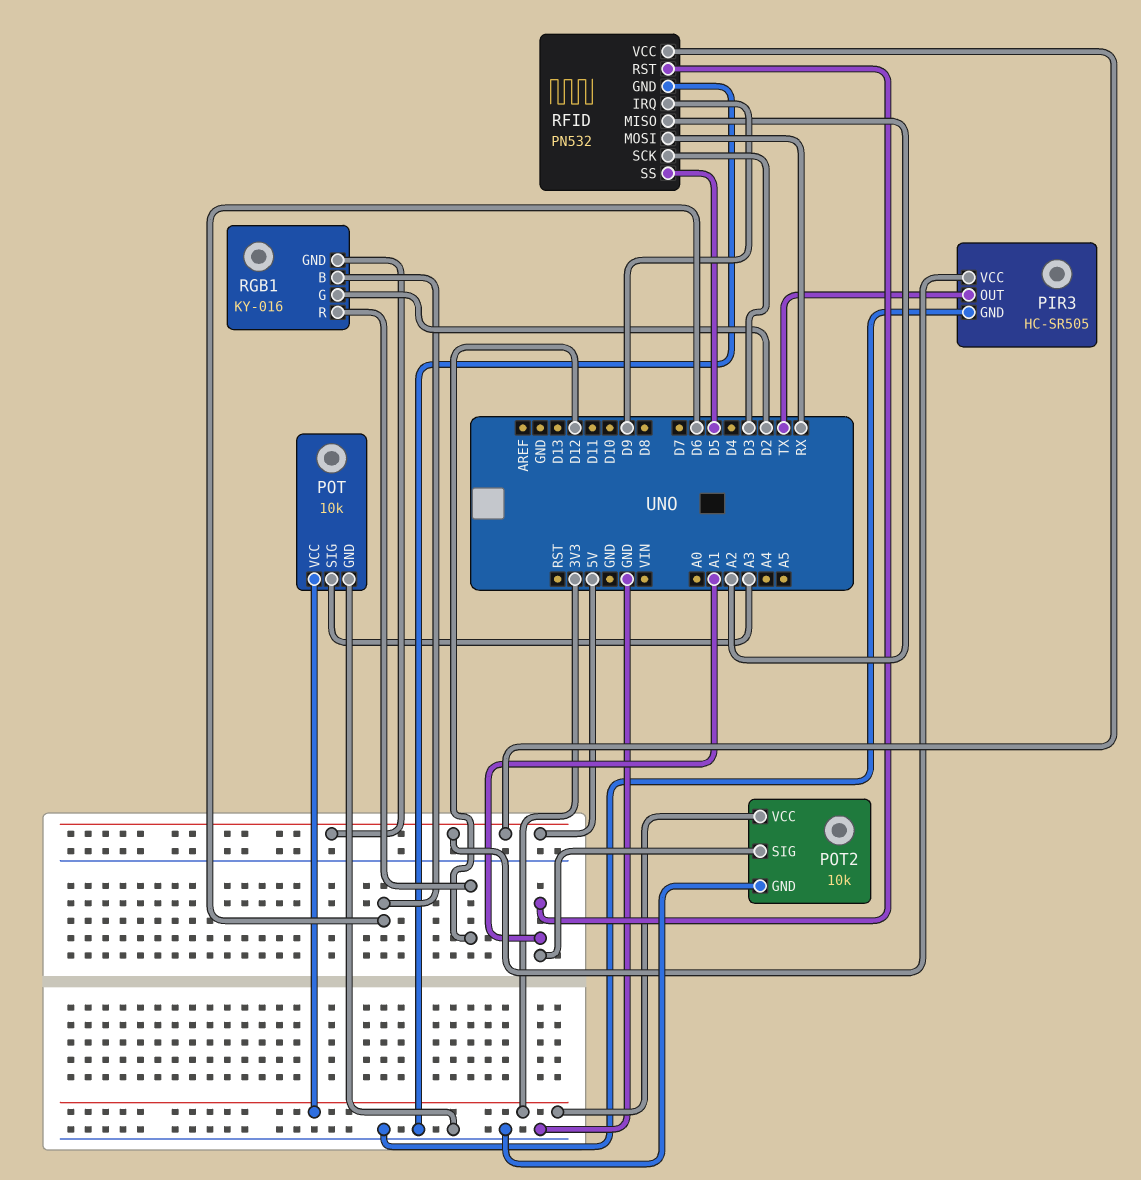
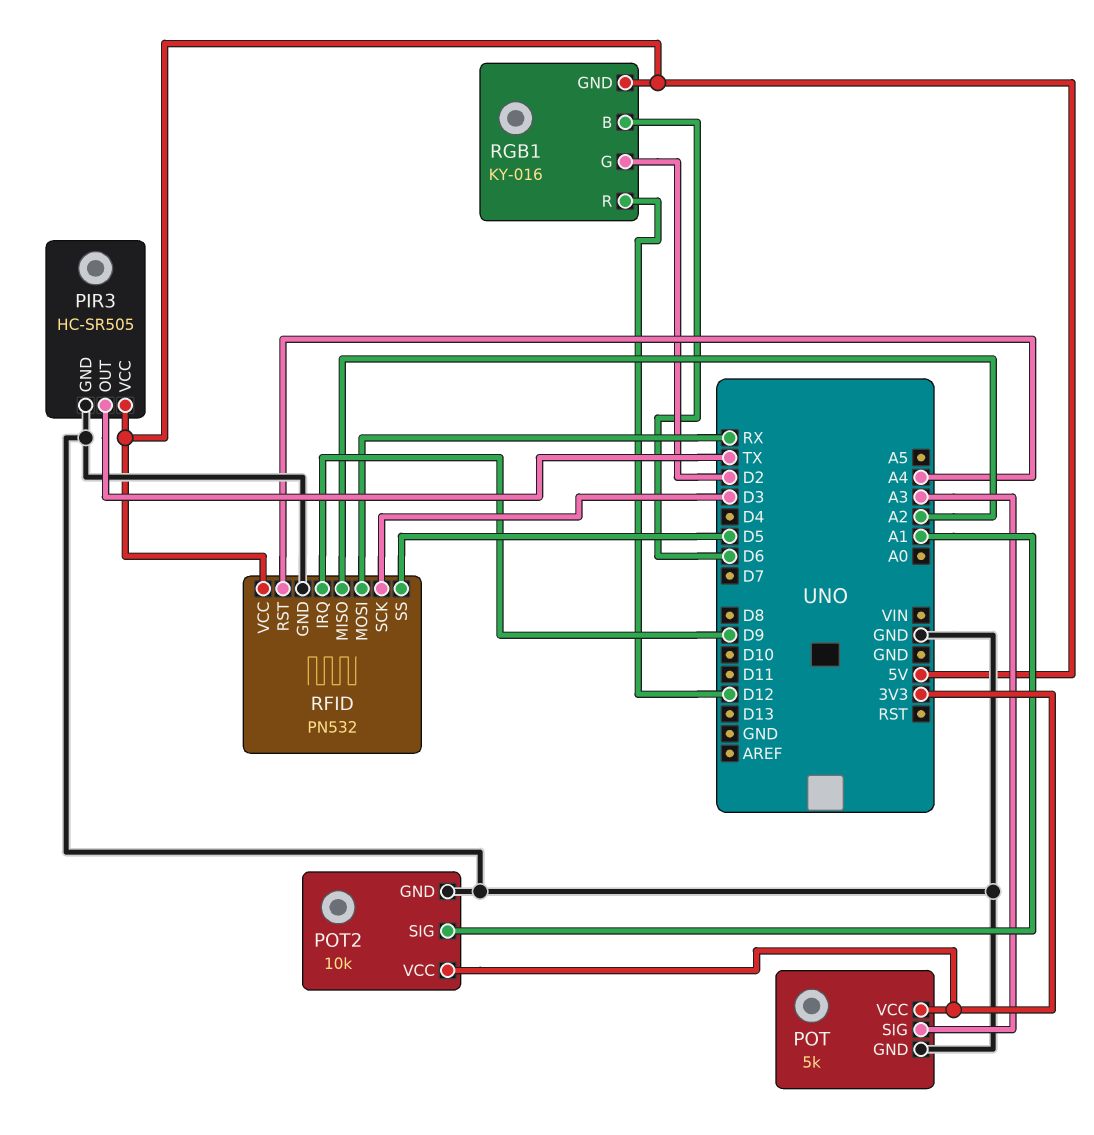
POT: 10k -> 5k
RFID pin RST: A1 -> A4

